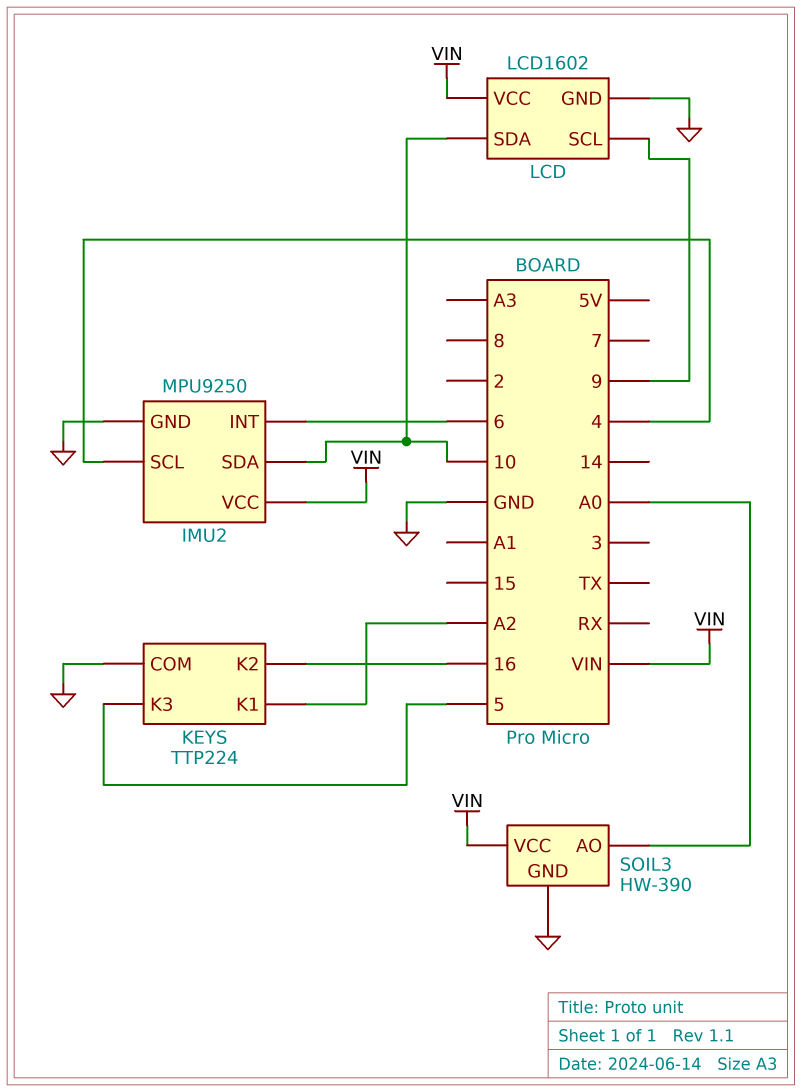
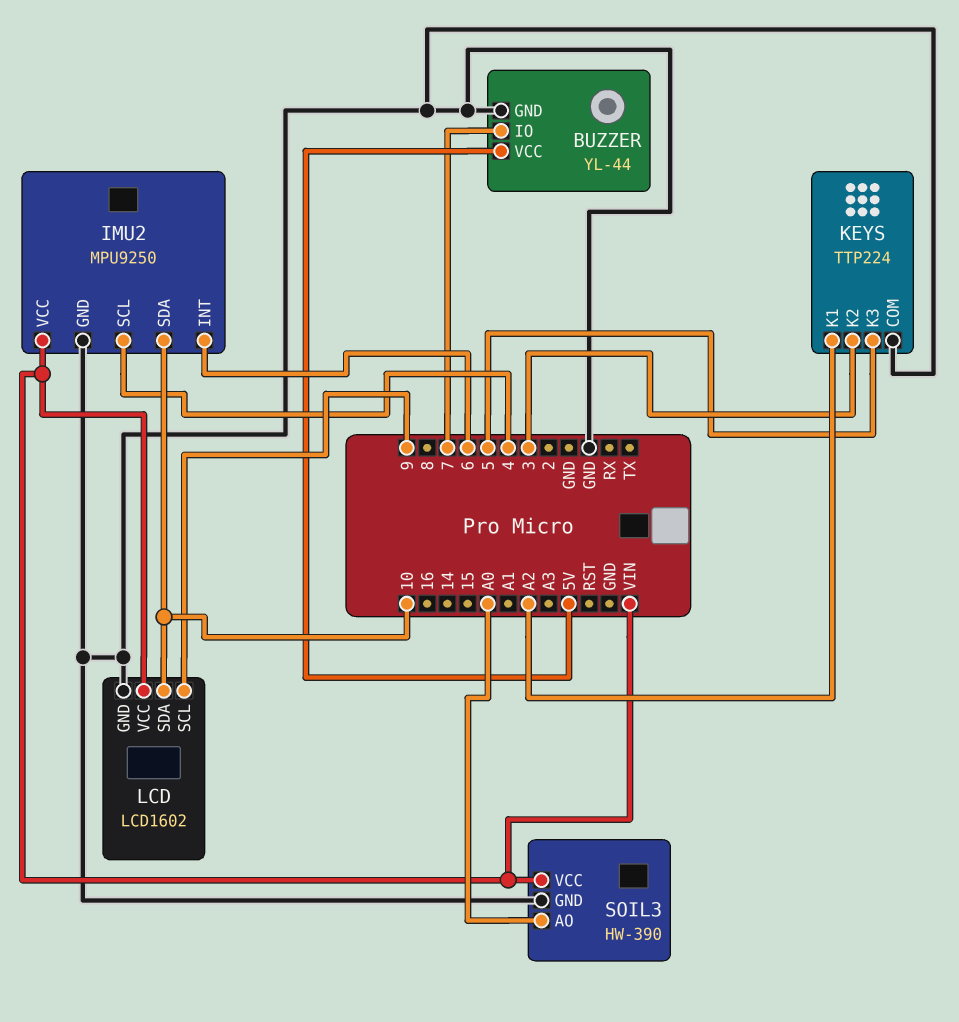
BUZZER: none -> YL-44
BUZZER pin GND: none -> GND
BUZZER pin IO: none -> 7
BUZZER pin VCC: none -> 5V
KEYS pin K2: 16 -> 3

